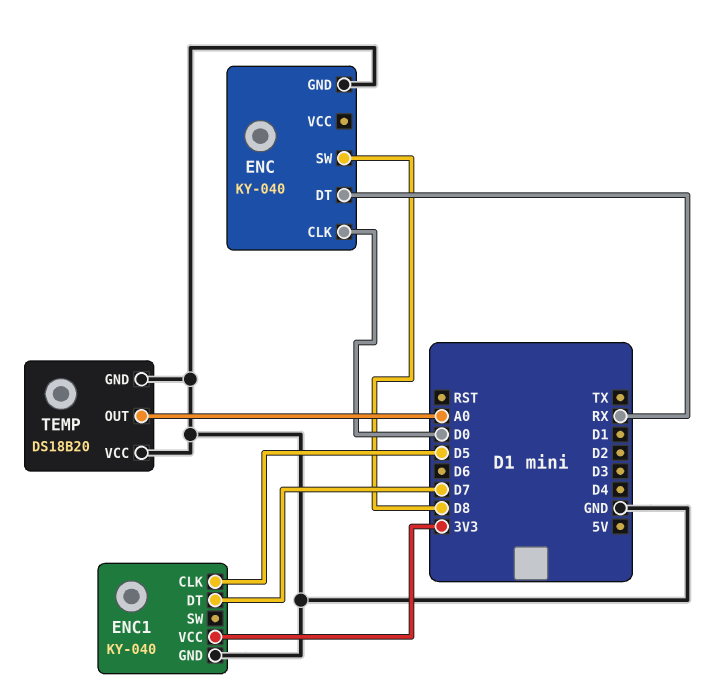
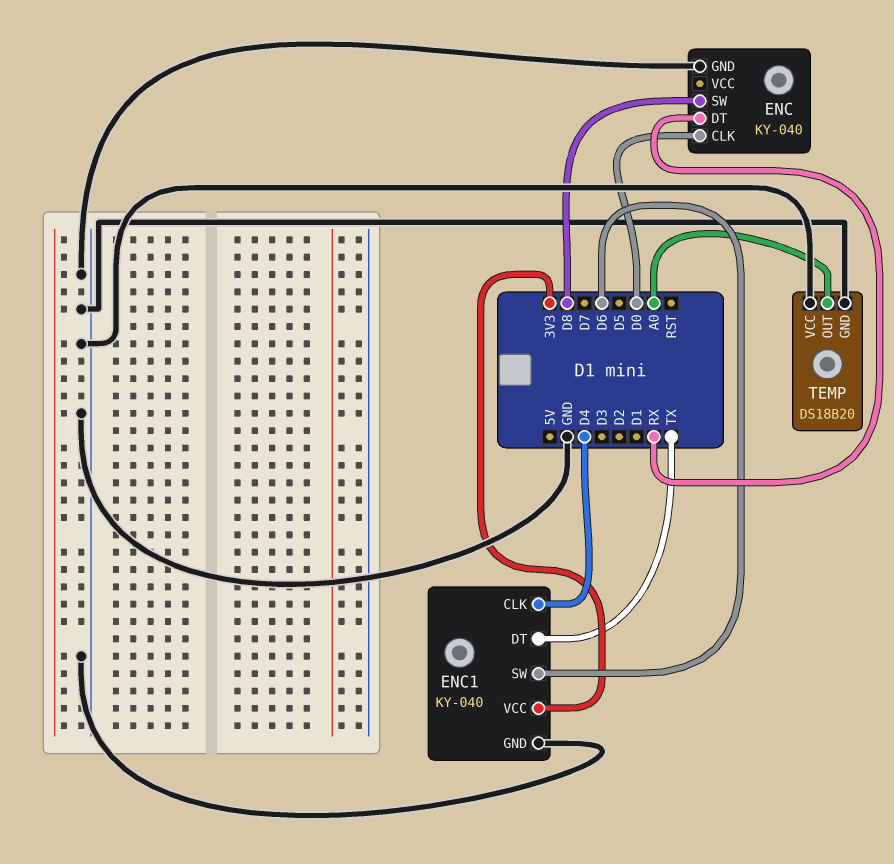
ENC1 pin CLK: D5 -> D4
ENC1 pin DT: D7 -> TX
ENC1 pin SW: none -> D6

